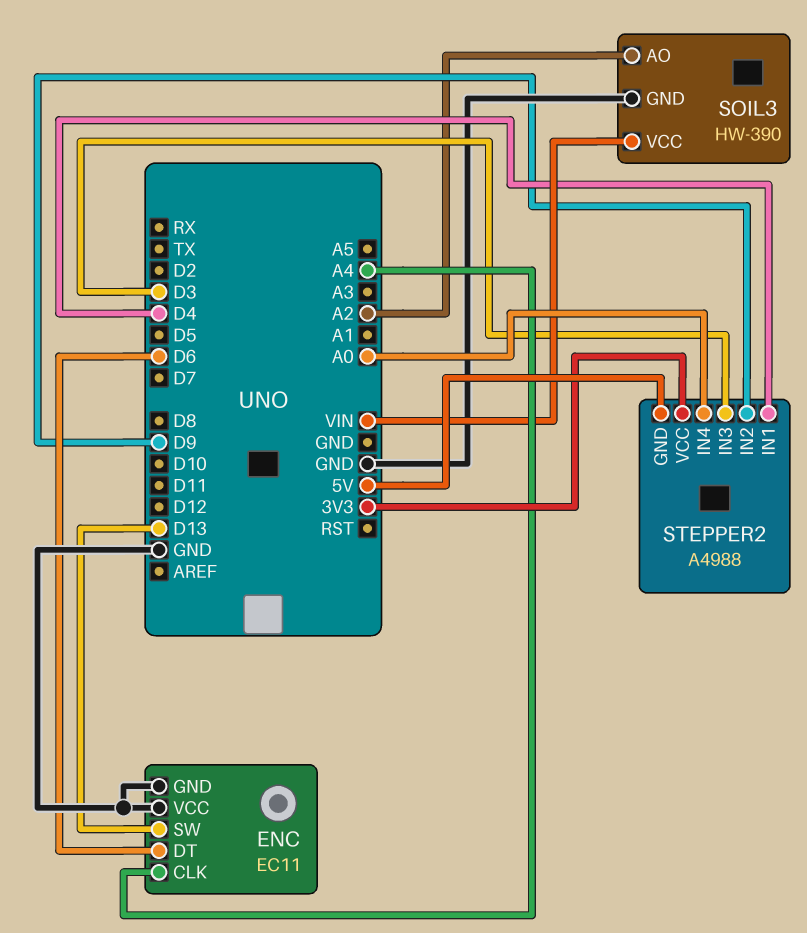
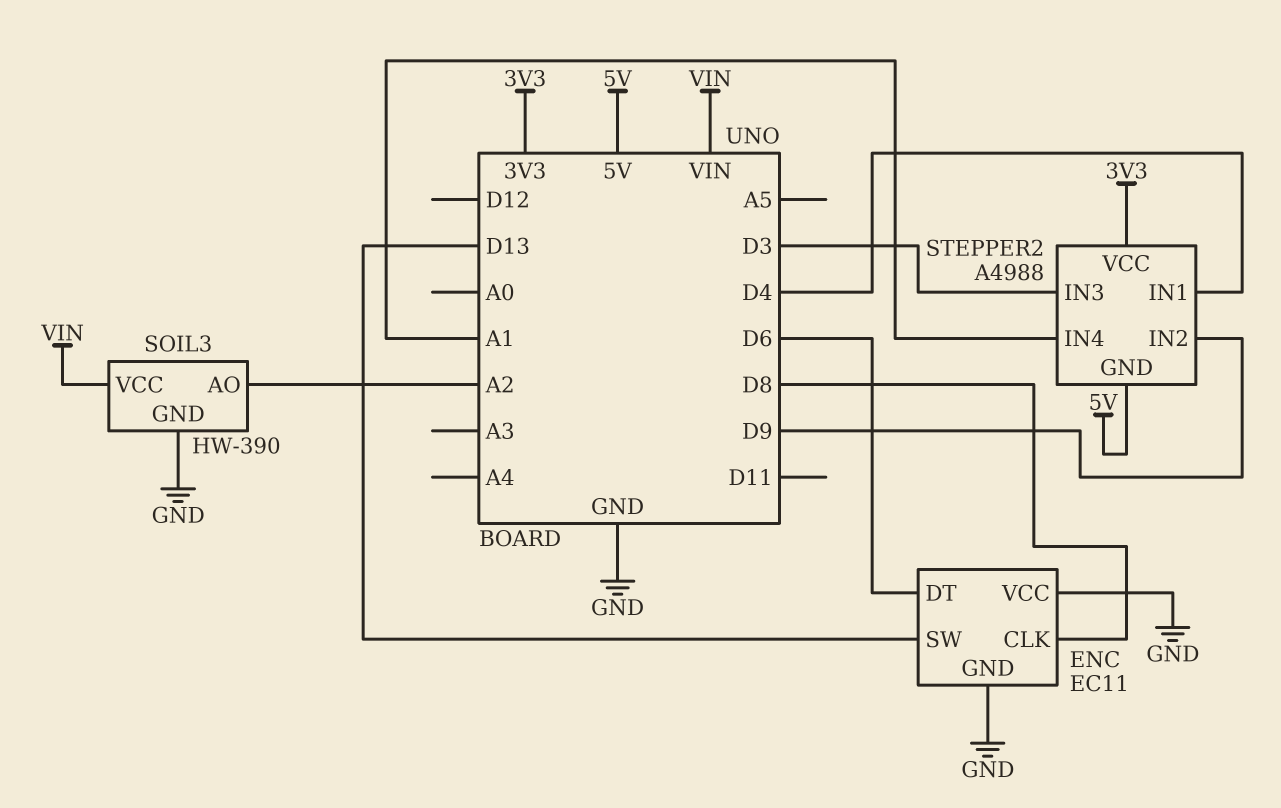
ENC pin CLK: A4 -> D8
STEPPER2 pin IN4: A0 -> A1

